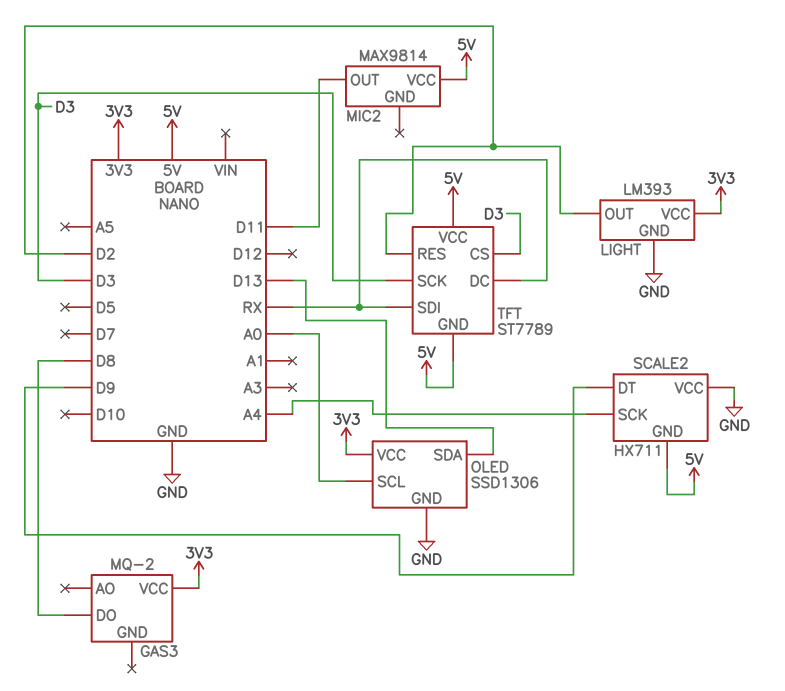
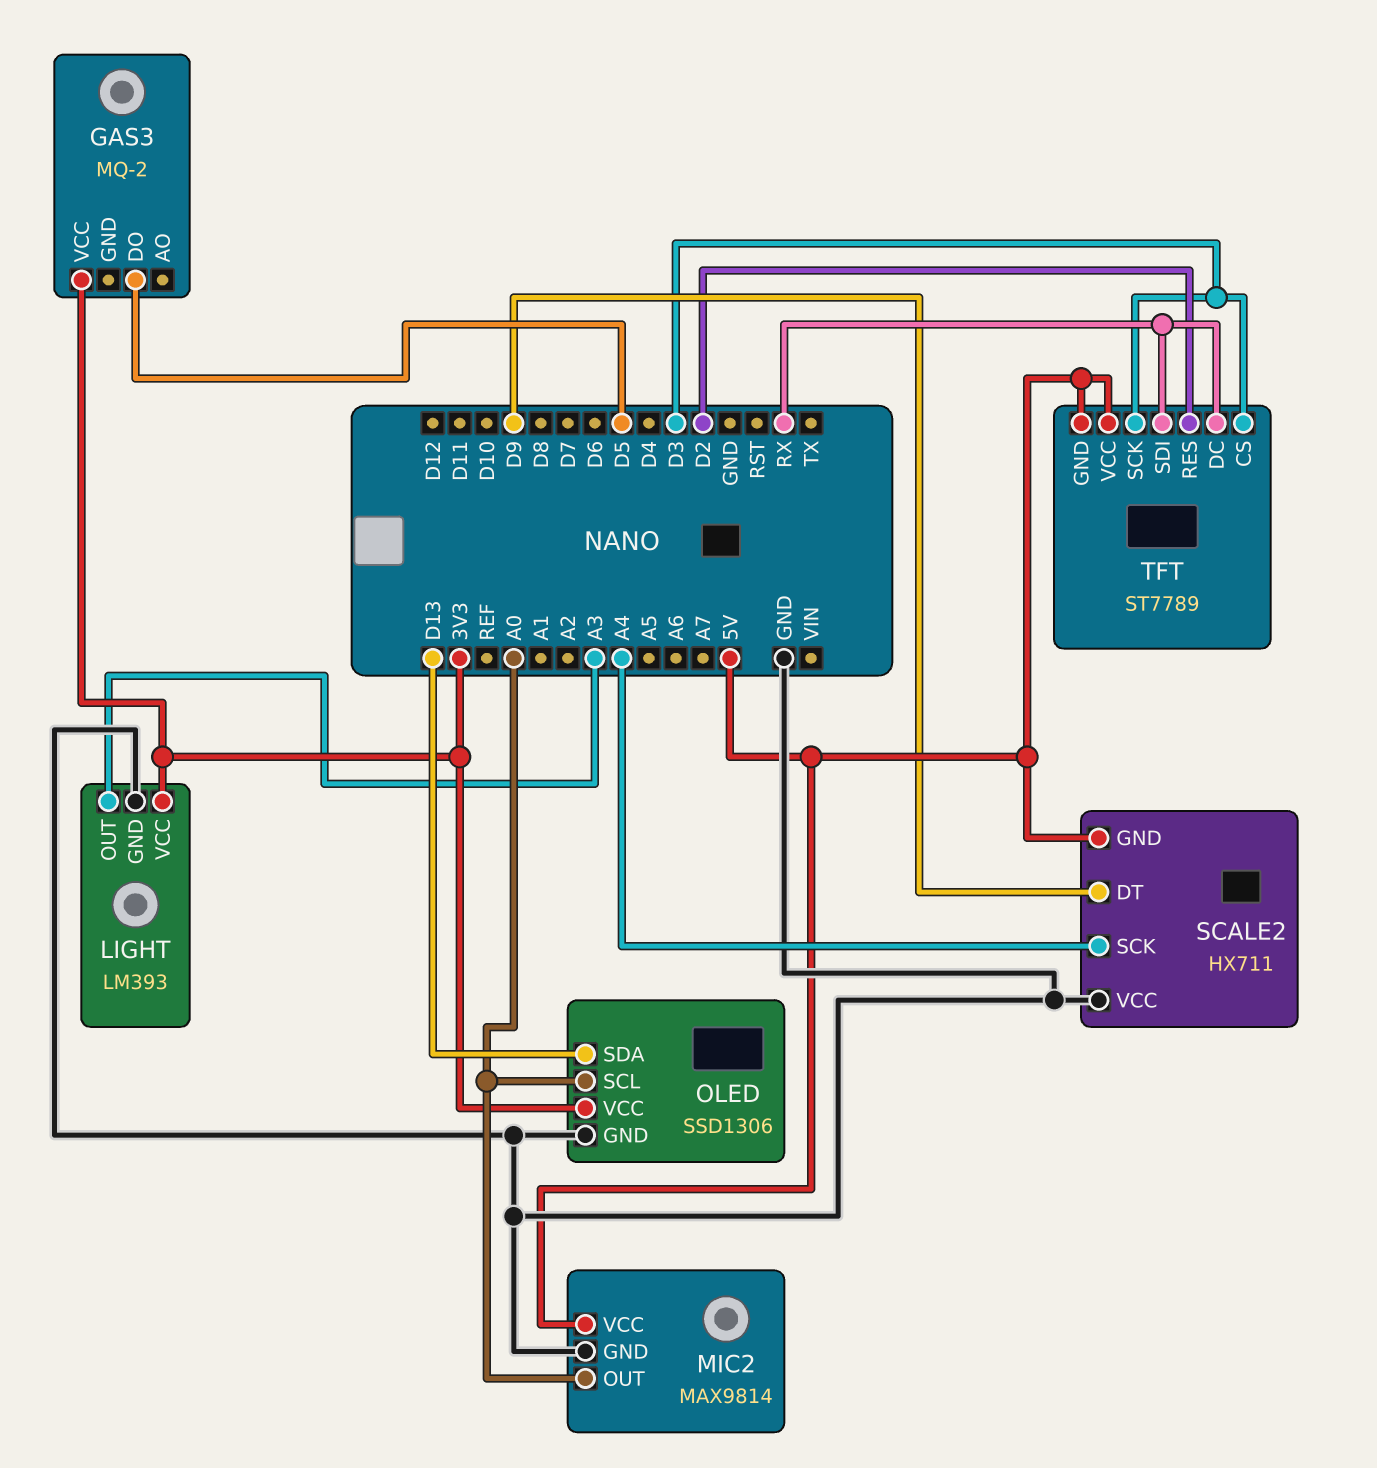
GAS3 pin DO: D8 -> D5
LIGHT pin OUT: D2 -> A3
MIC2 pin GND: none -> GND
MIC2 pin OUT: D11 -> A0

